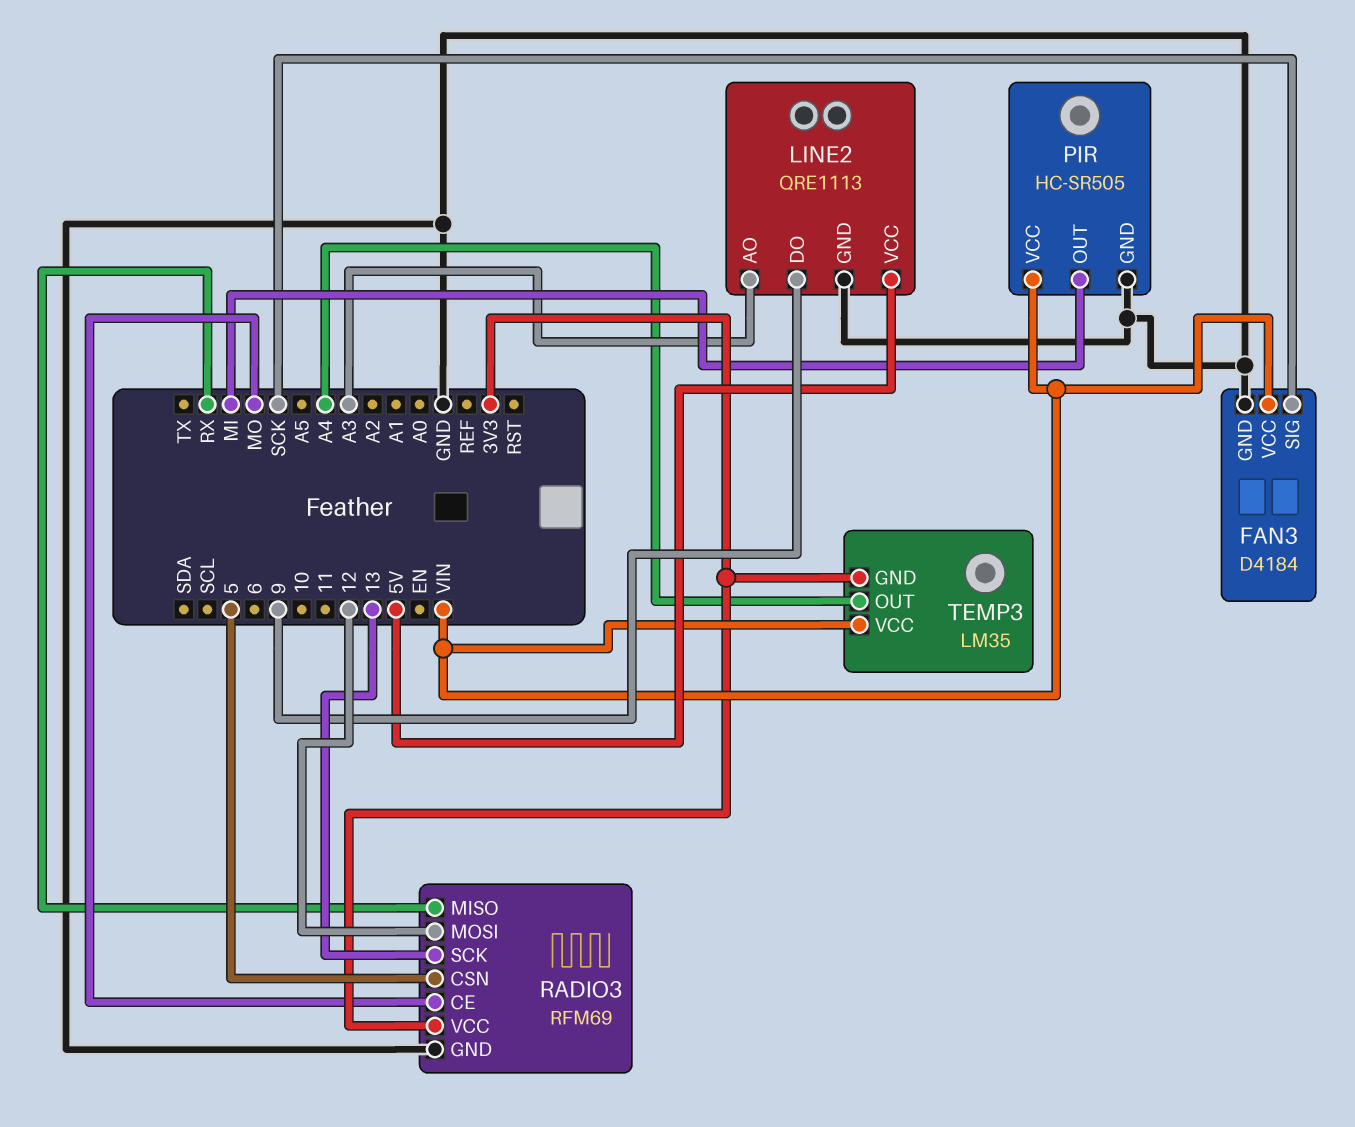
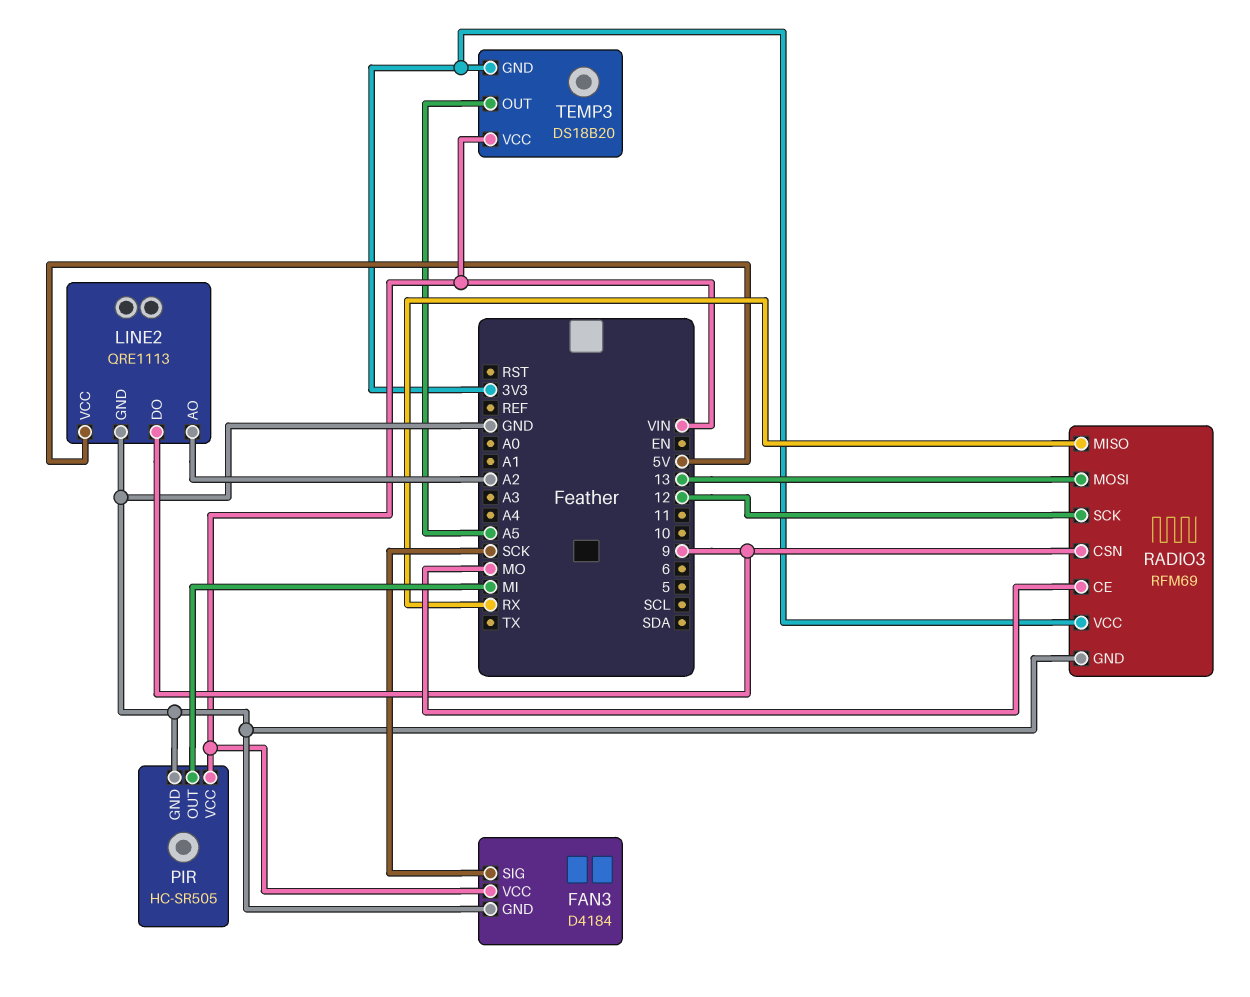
LINE2 pin AO: A3 -> A2
RADIO3 pin CSN: 5 -> 9
RADIO3 pin MOSI: 12 -> 13
RADIO3 pin SCK: 13 -> 12
TEMP3: LM35 -> DS18B20
TEMP3 pin OUT: A4 -> A5

